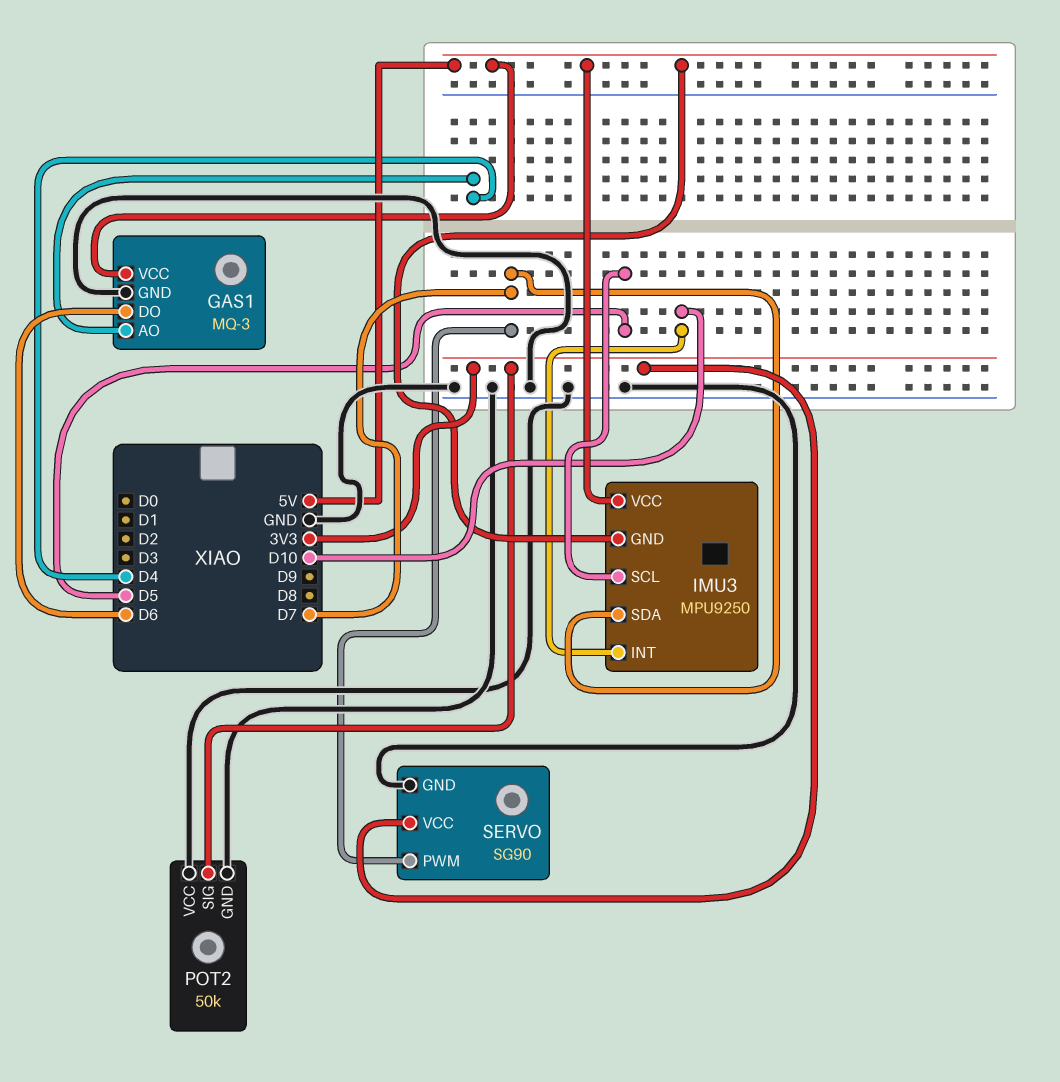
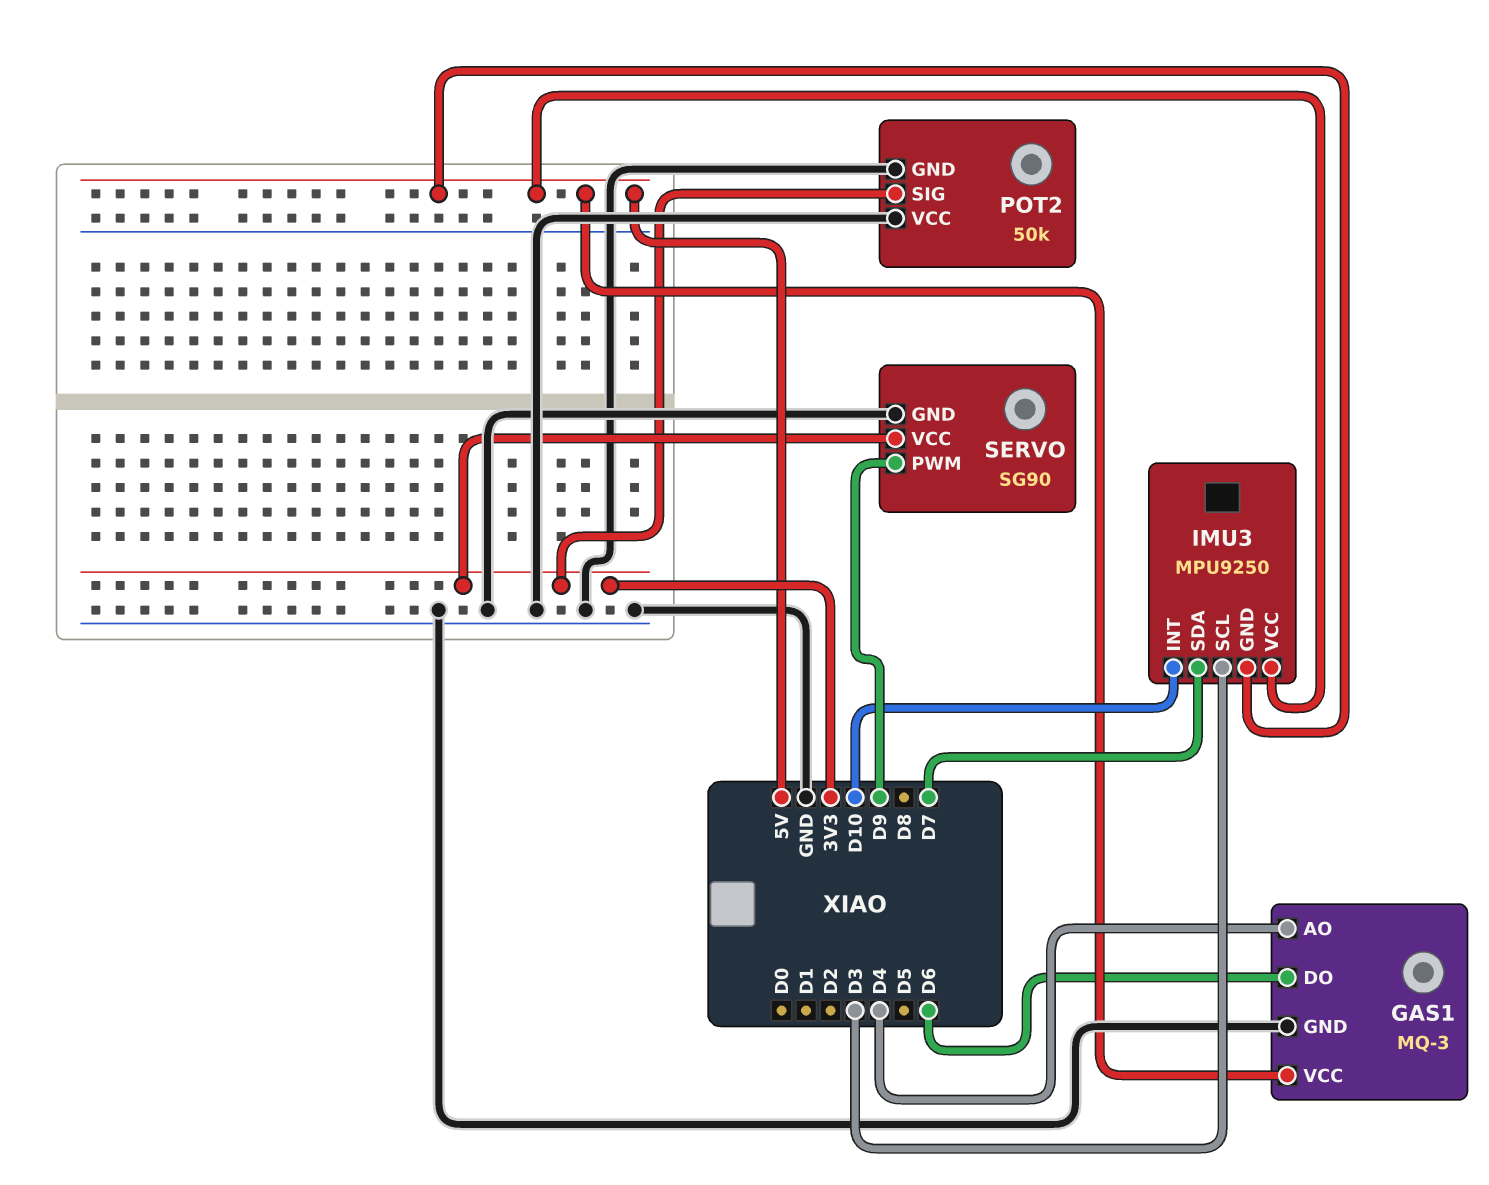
IMU3 pin SCL: D5 -> D3
SERVO pin PWM: D7 -> D9

